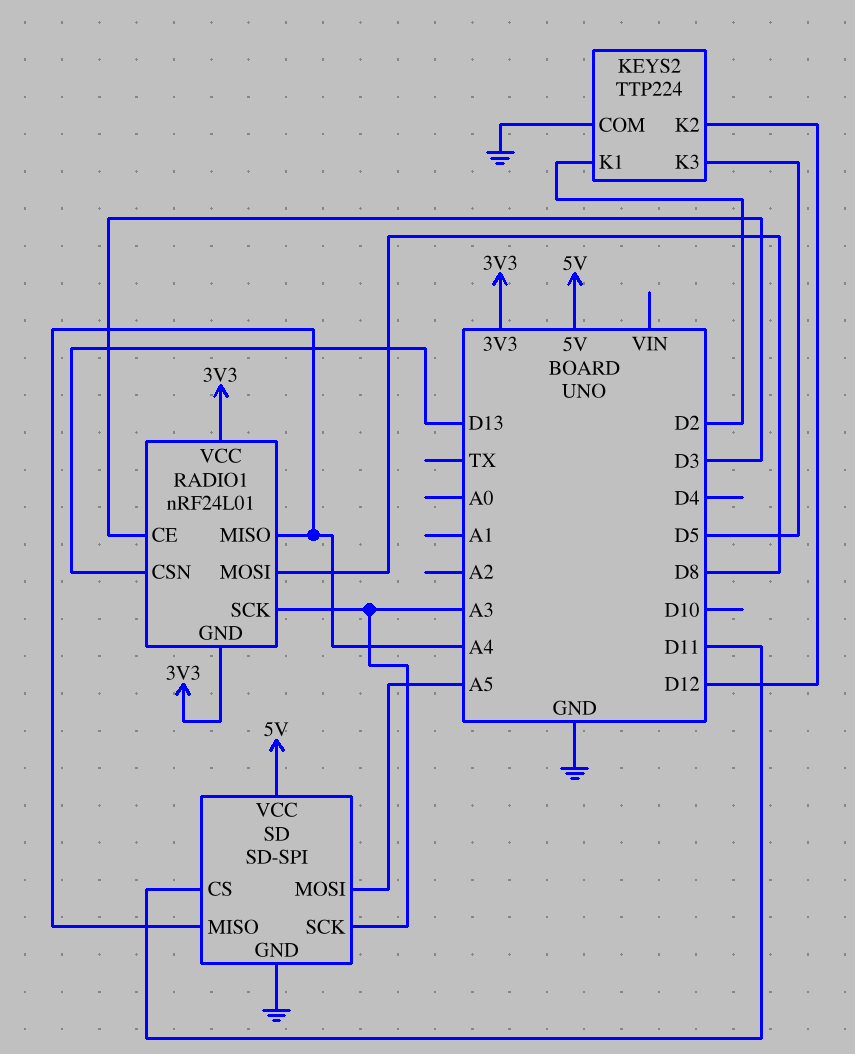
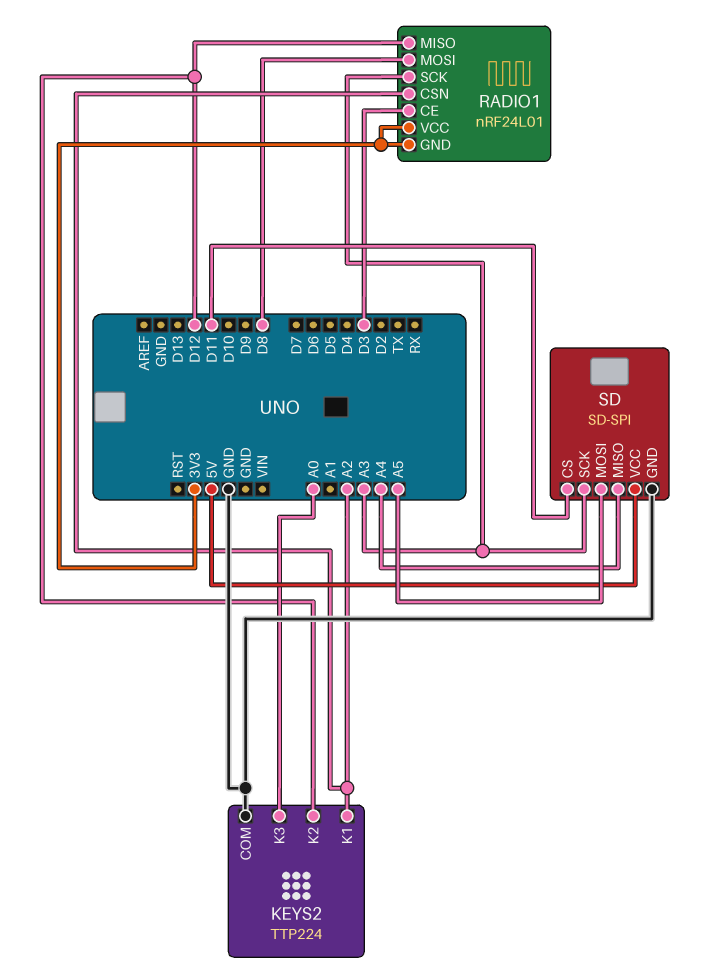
KEYS2 pin K1: D2 -> A2
KEYS2 pin K3: D5 -> A0
RADIO1 pin CSN: D13 -> A2
RADIO1 pin MISO: A4 -> D12

